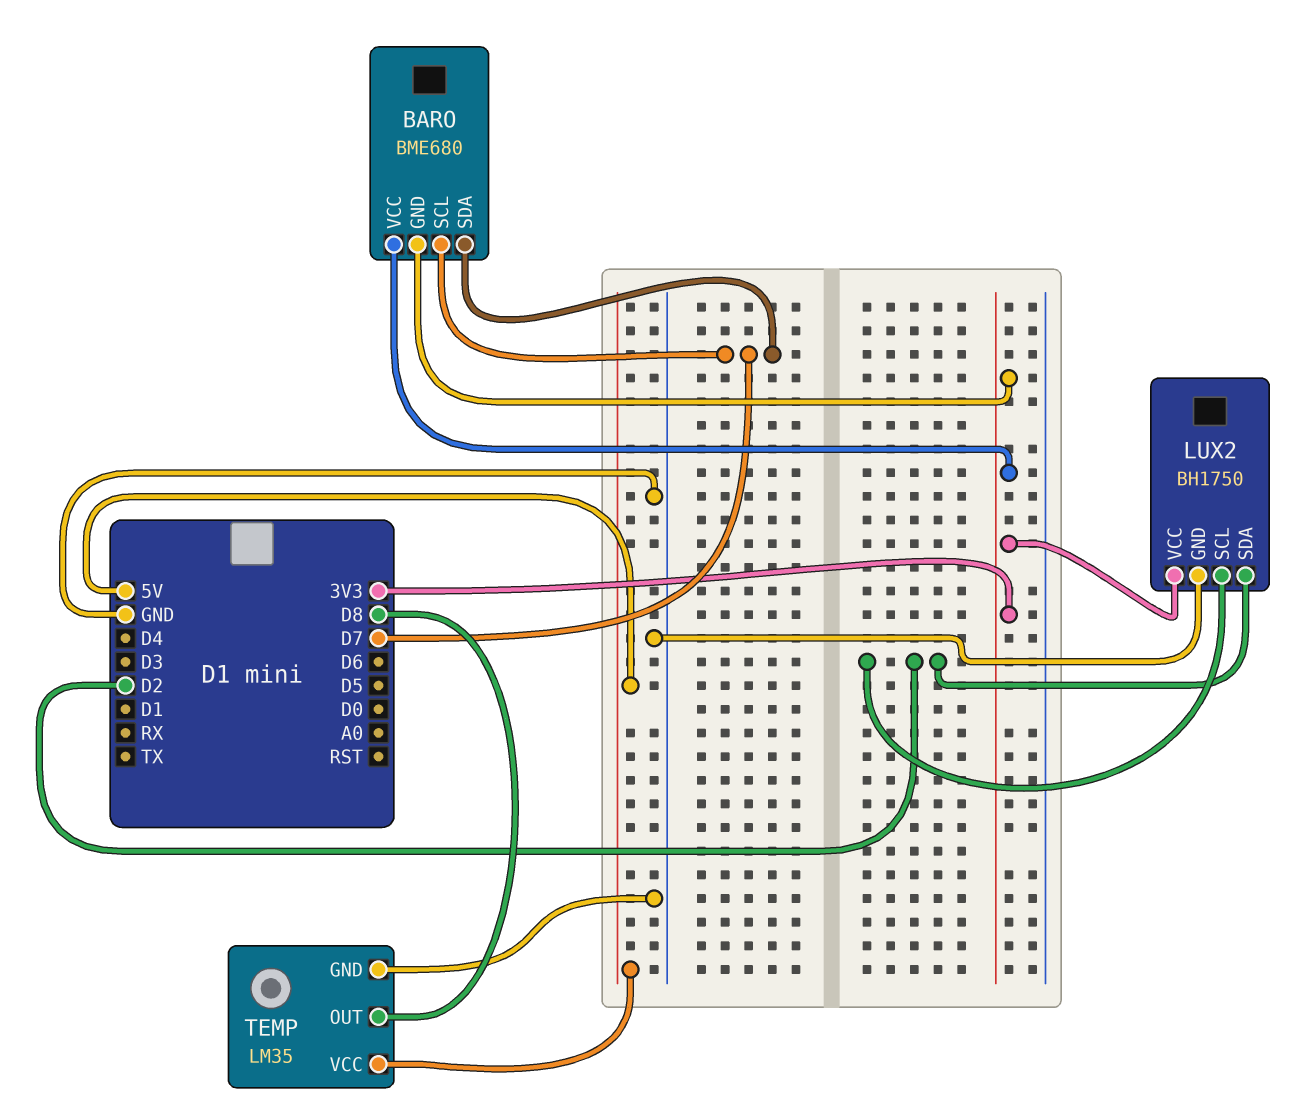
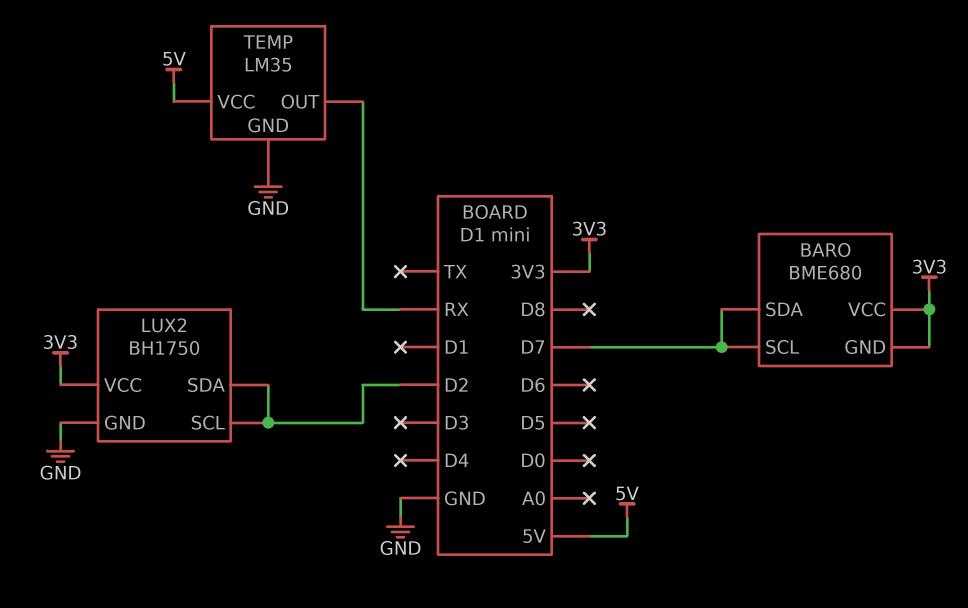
TEMP pin OUT: D8 -> RX

